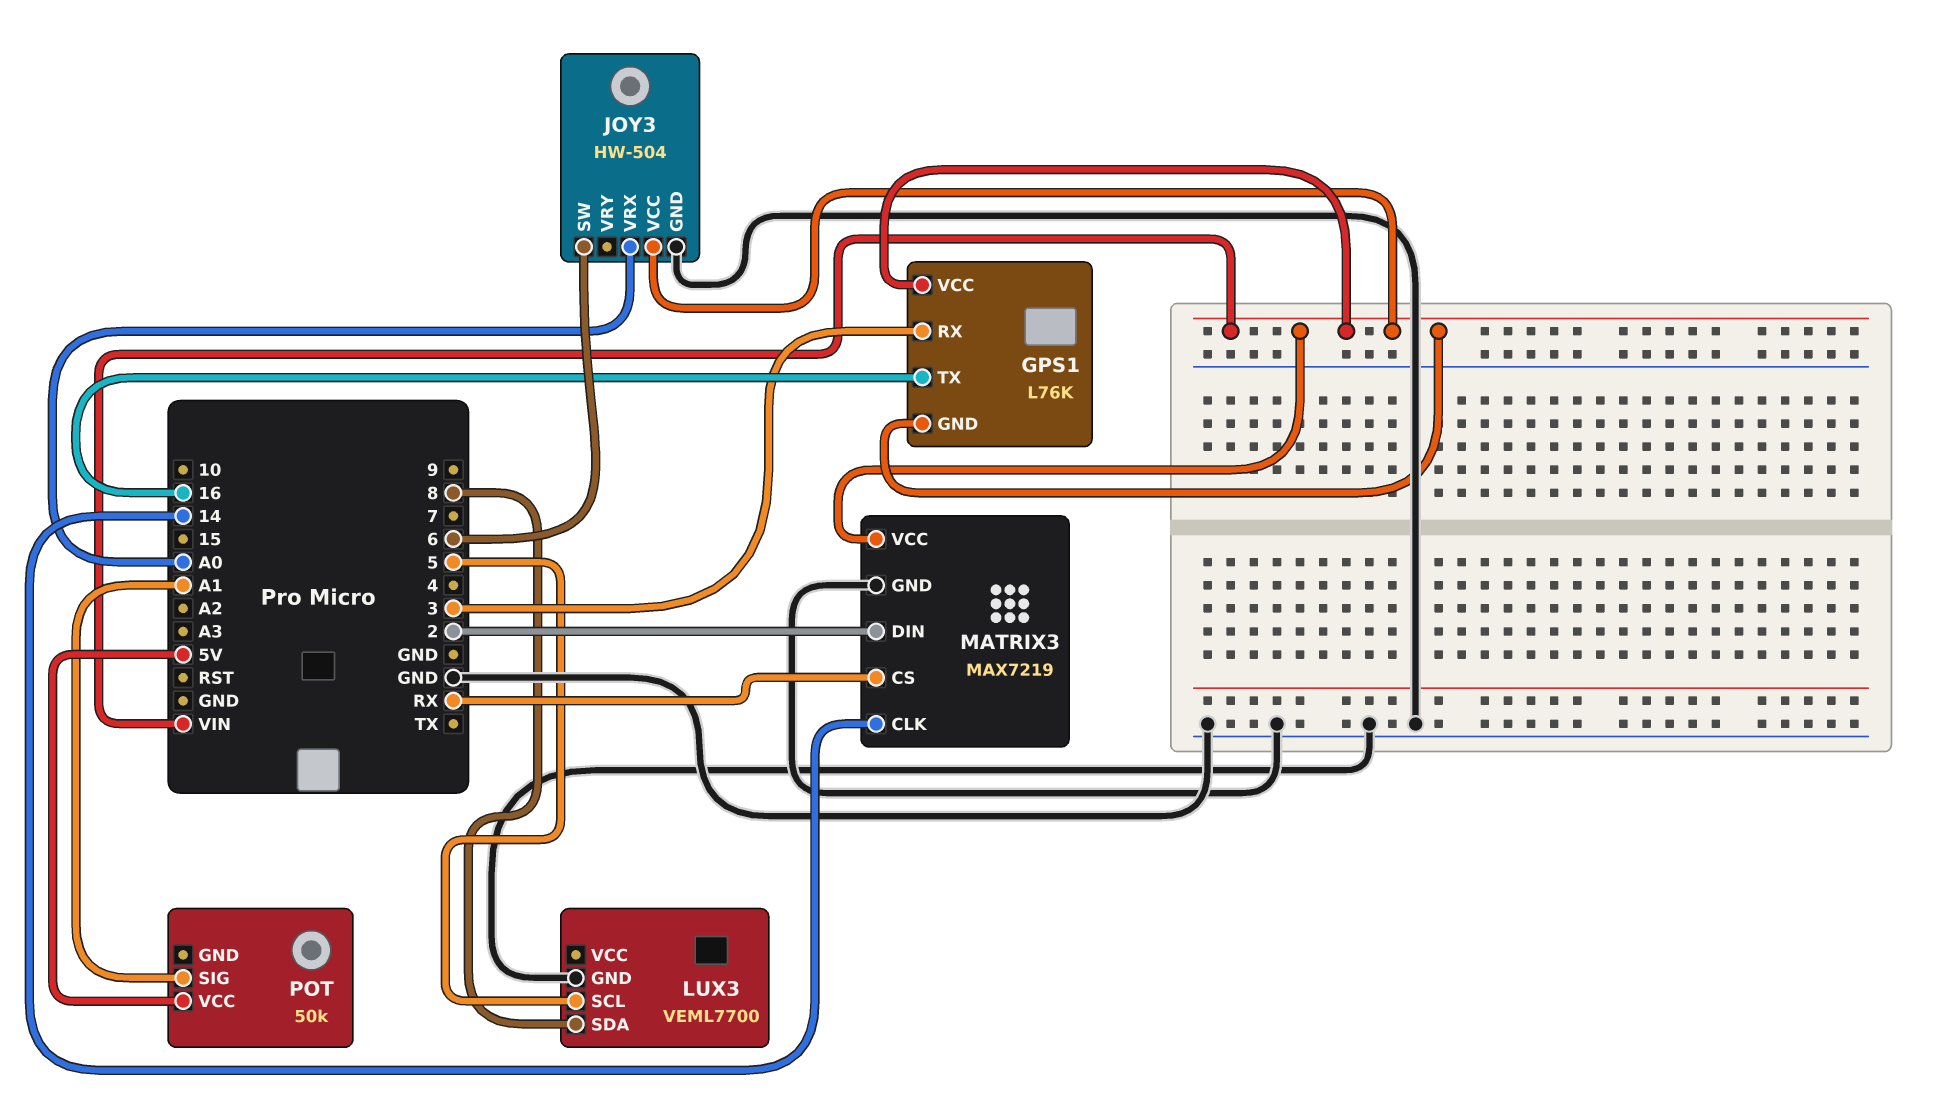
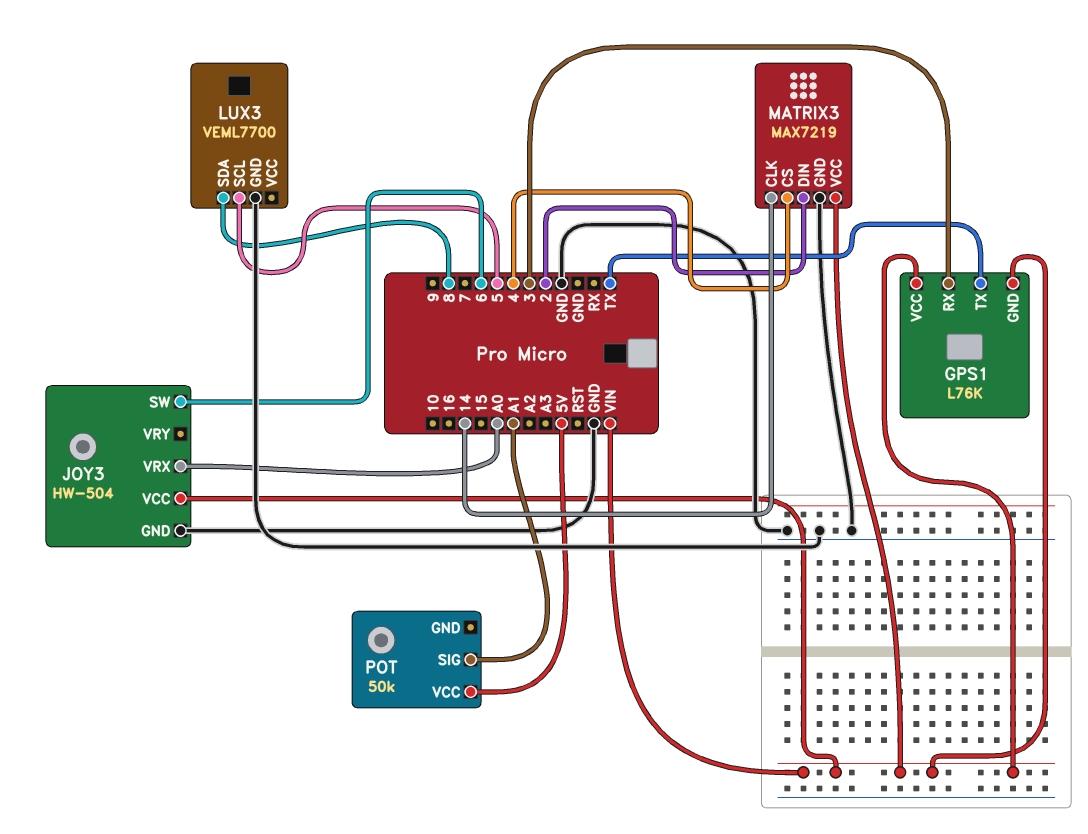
GPS1 pin TX: 16 -> TX
MATRIX3 pin CS: RX -> 4

